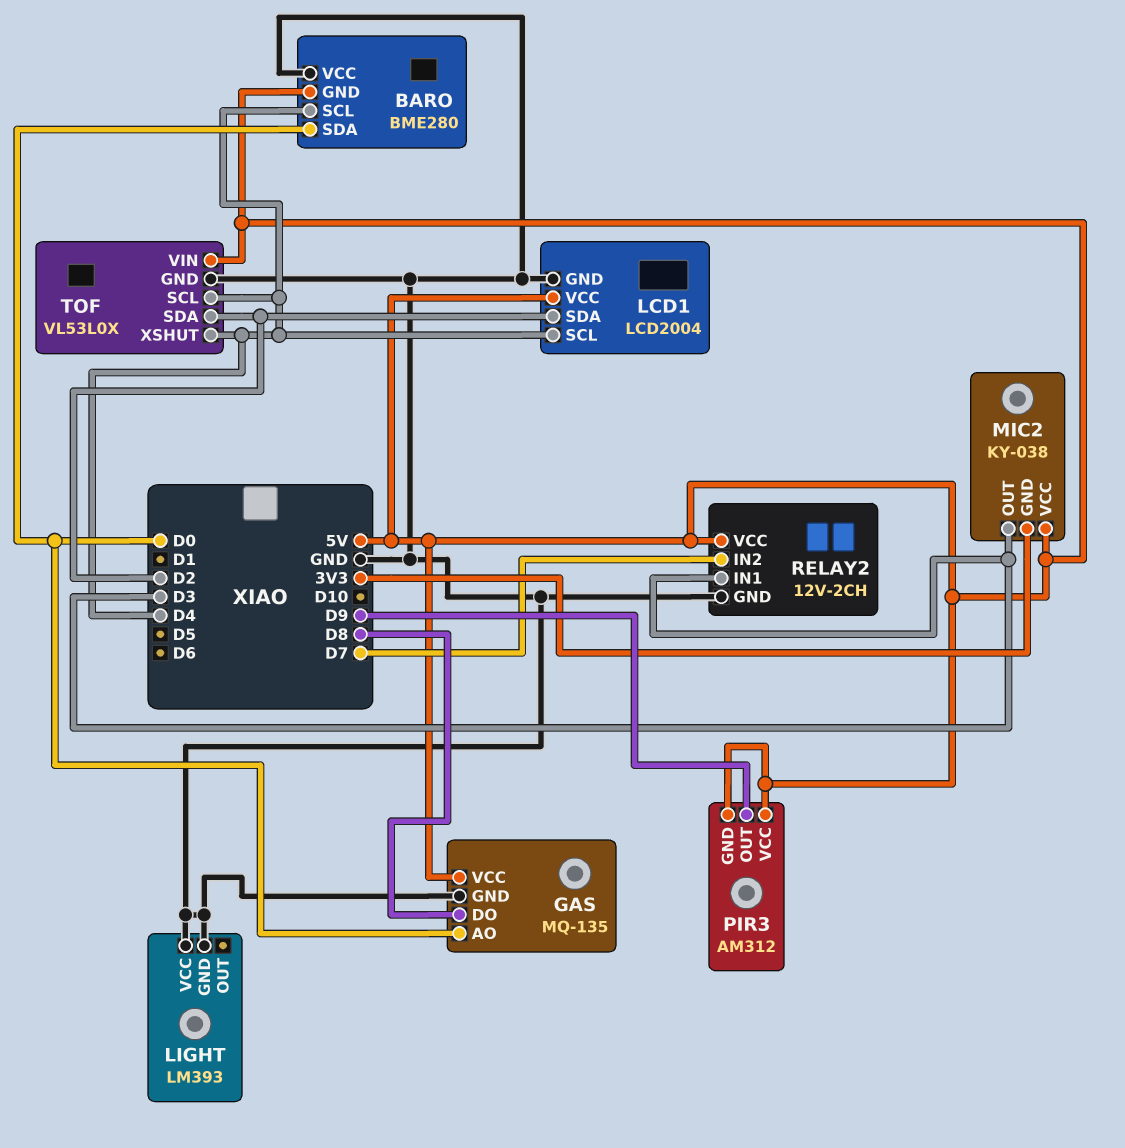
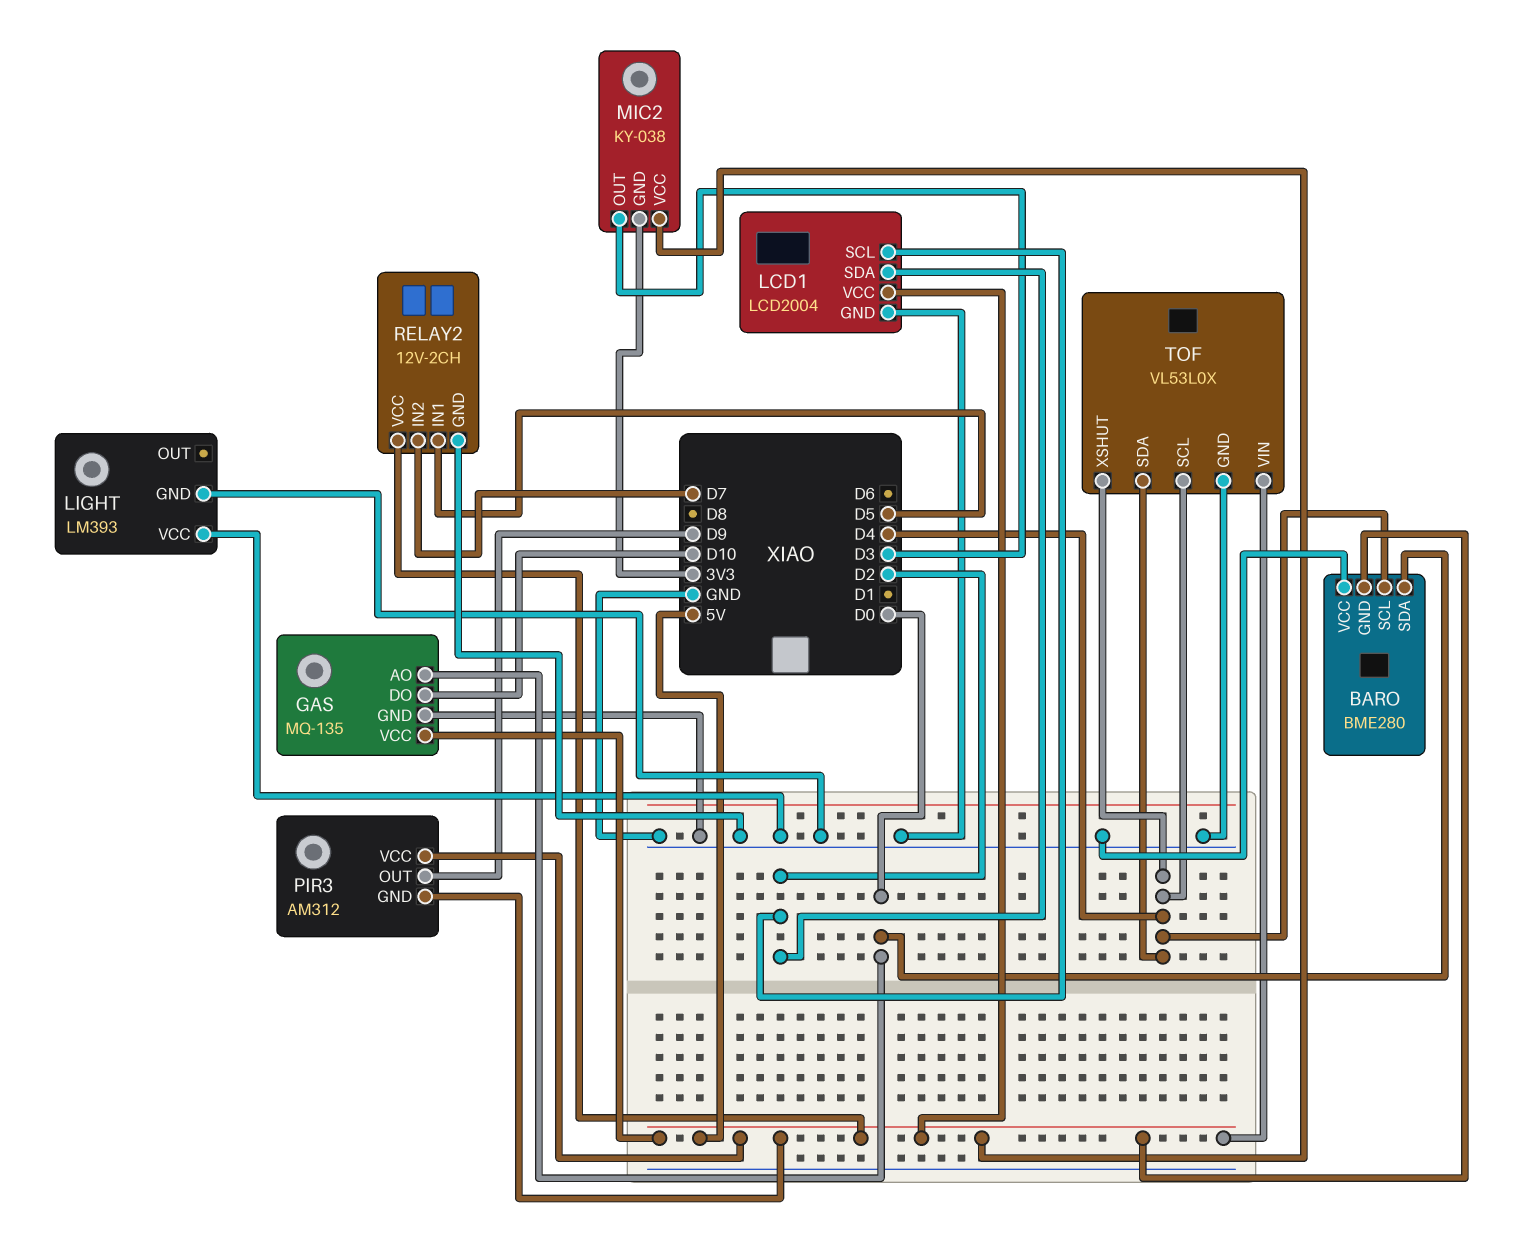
GAS pin DO: D8 -> D10
LCD1 pin SCL: D4 -> D2
RELAY2 pin IN1: D3 -> D5
TOF pin SDA: D2 -> D4

